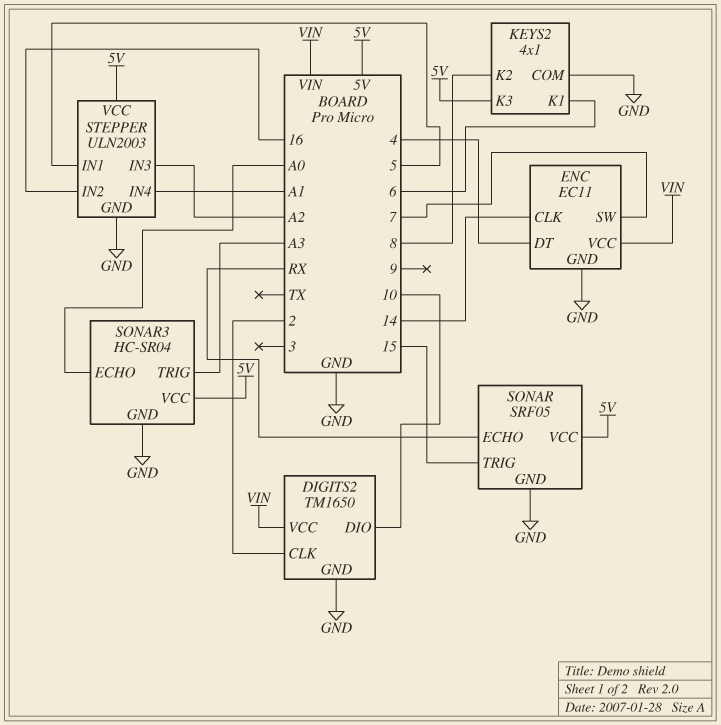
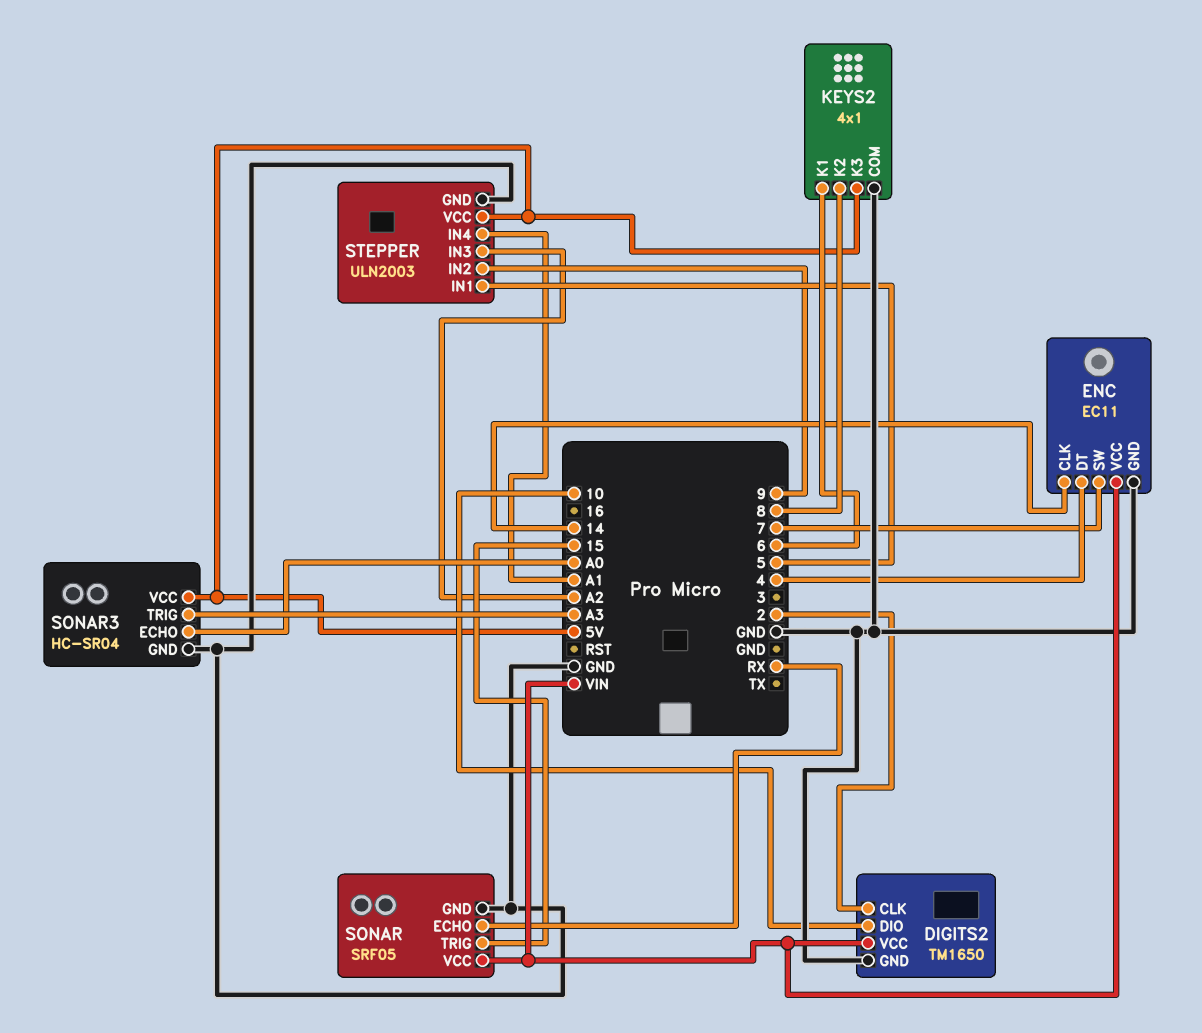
SONAR pin VCC: 5V -> VIN
STEPPER pin IN2: 16 -> 9

